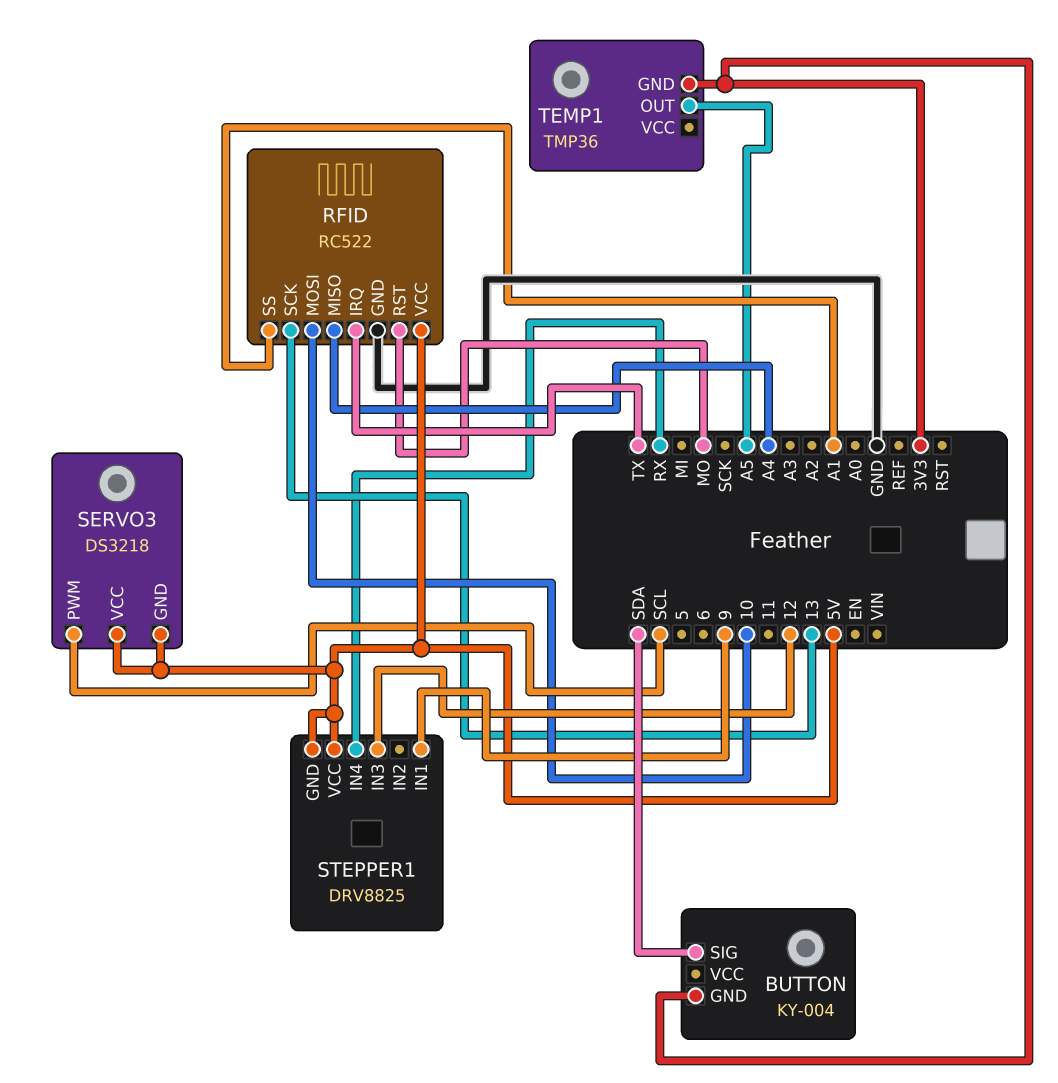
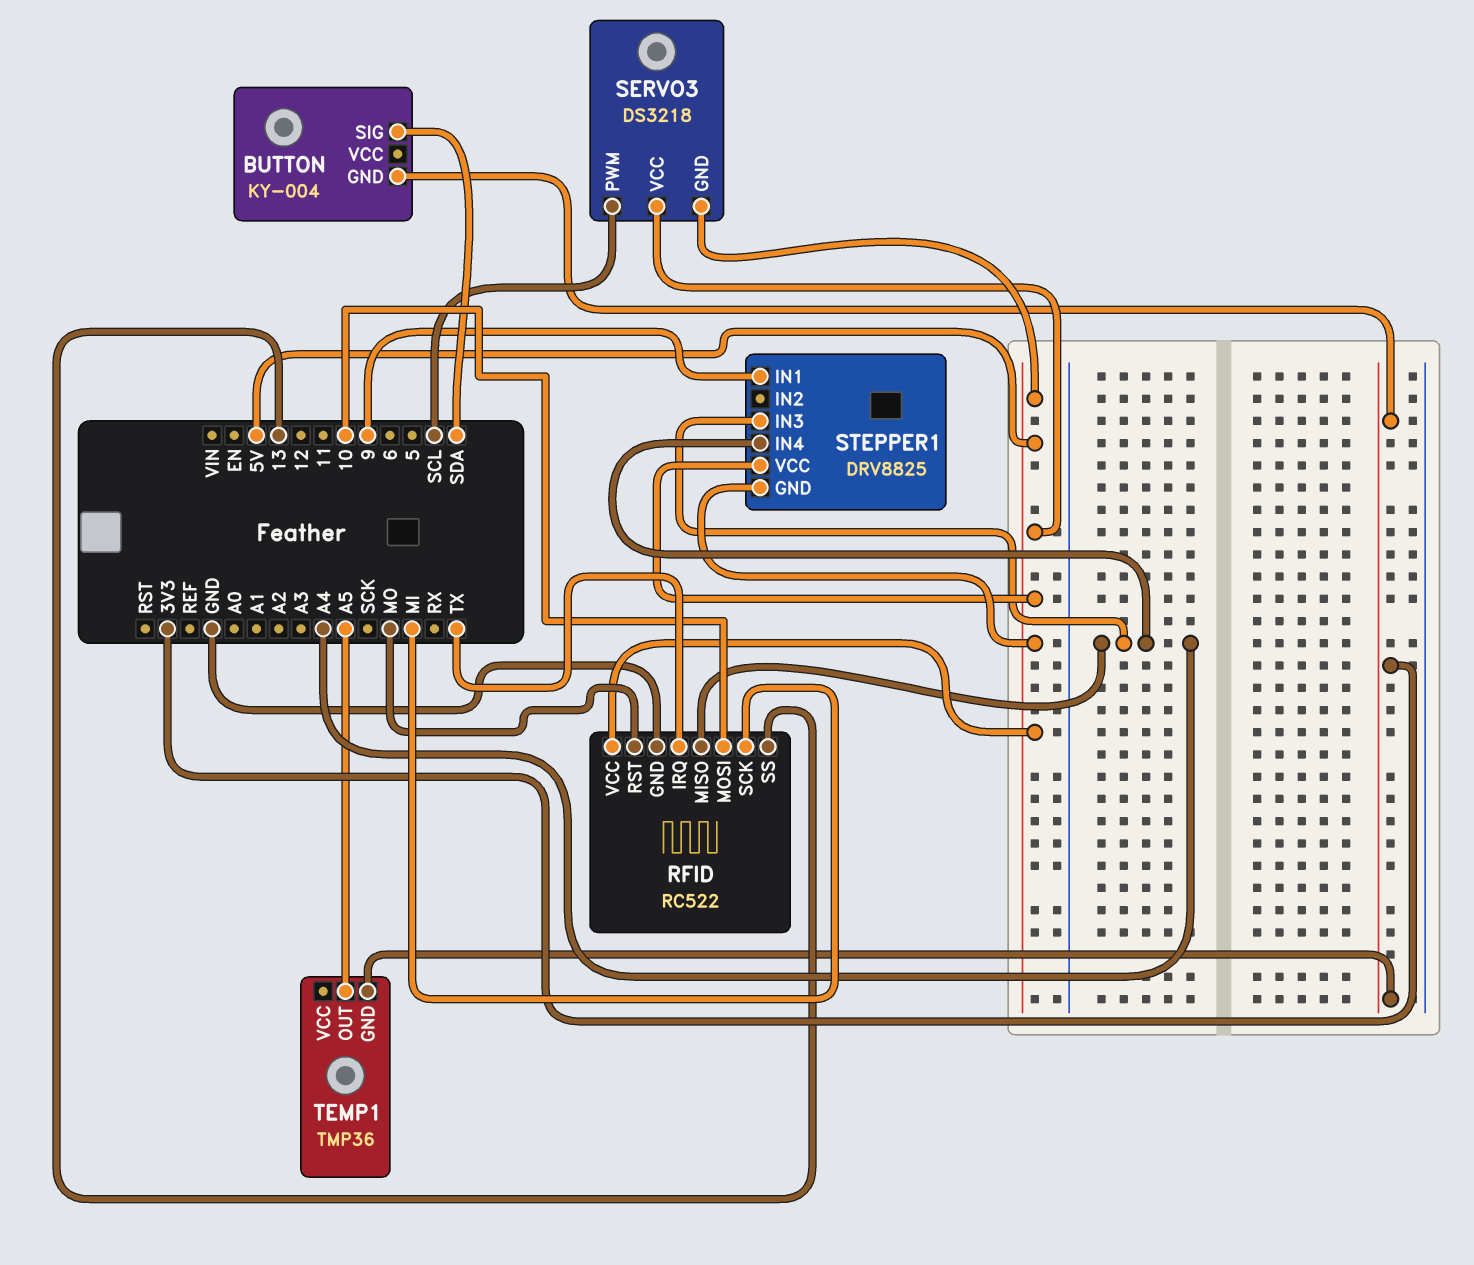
RFID pin SCK: 13 -> MI
RFID pin SS: A1 -> 13
STEPPER1 pin IN3: 12 -> A4
STEPPER1 pin IN4: RX -> A4

